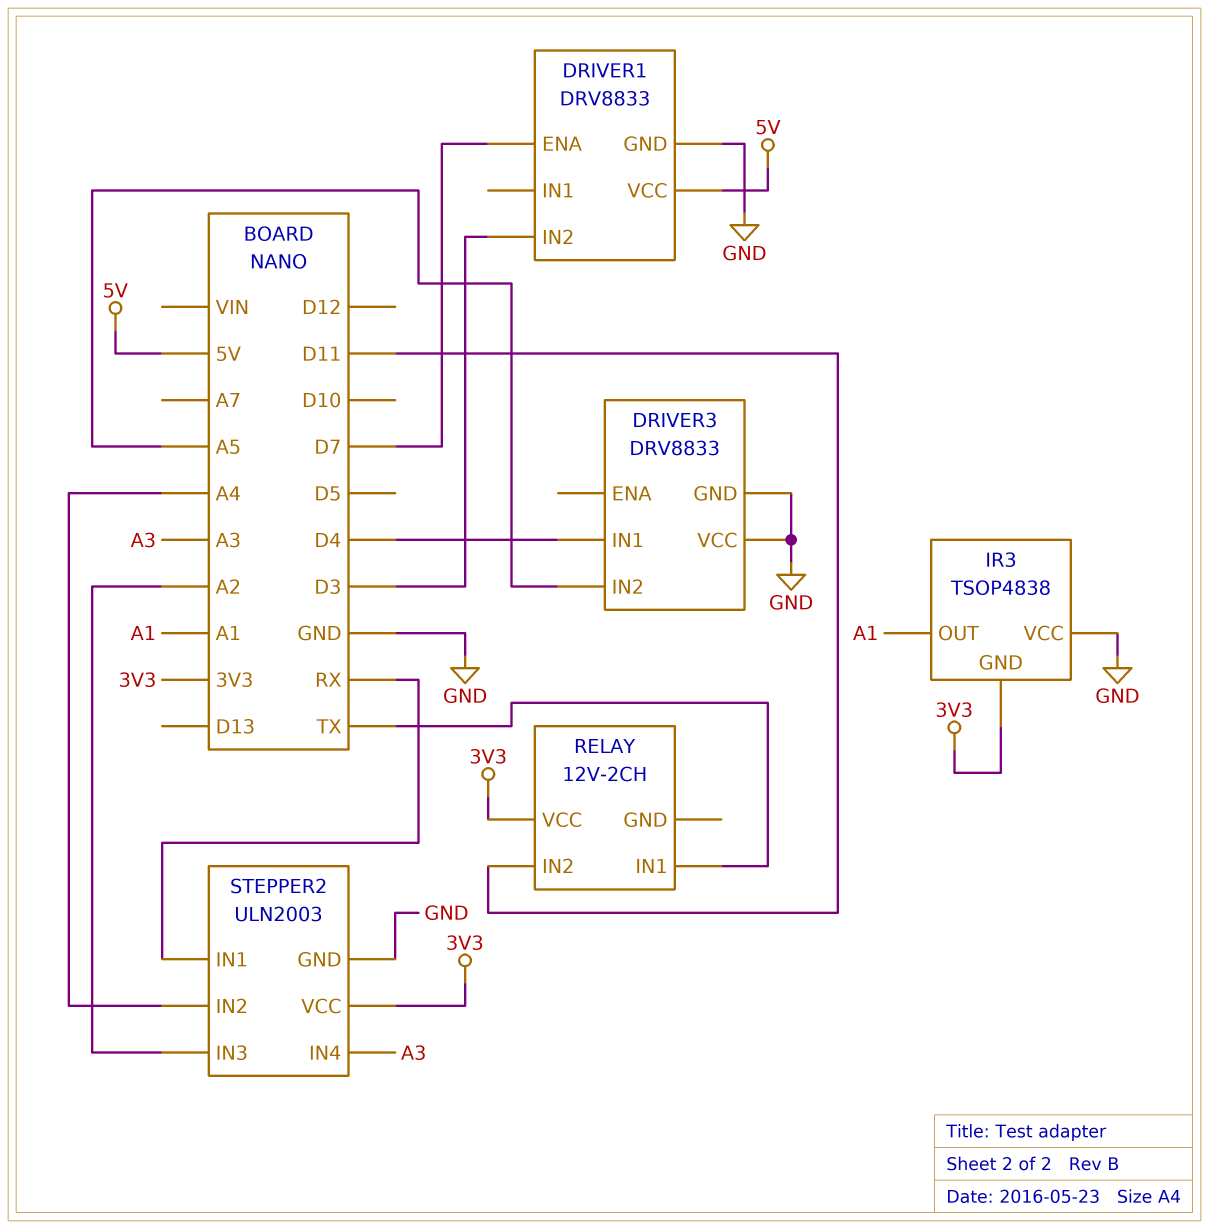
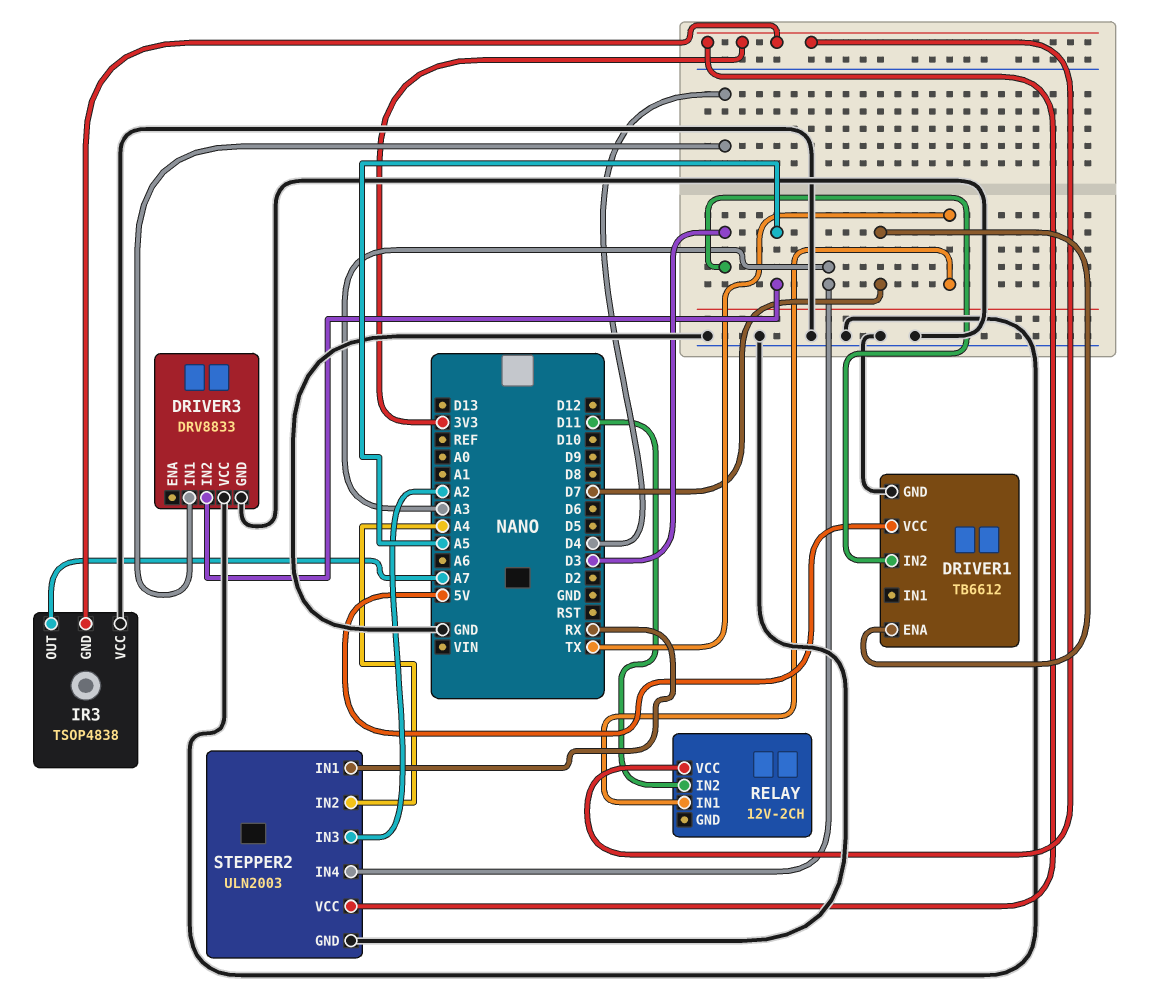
DRIVER1: DRV8833 -> TB6612
IR3 pin OUT: A1 -> A7

